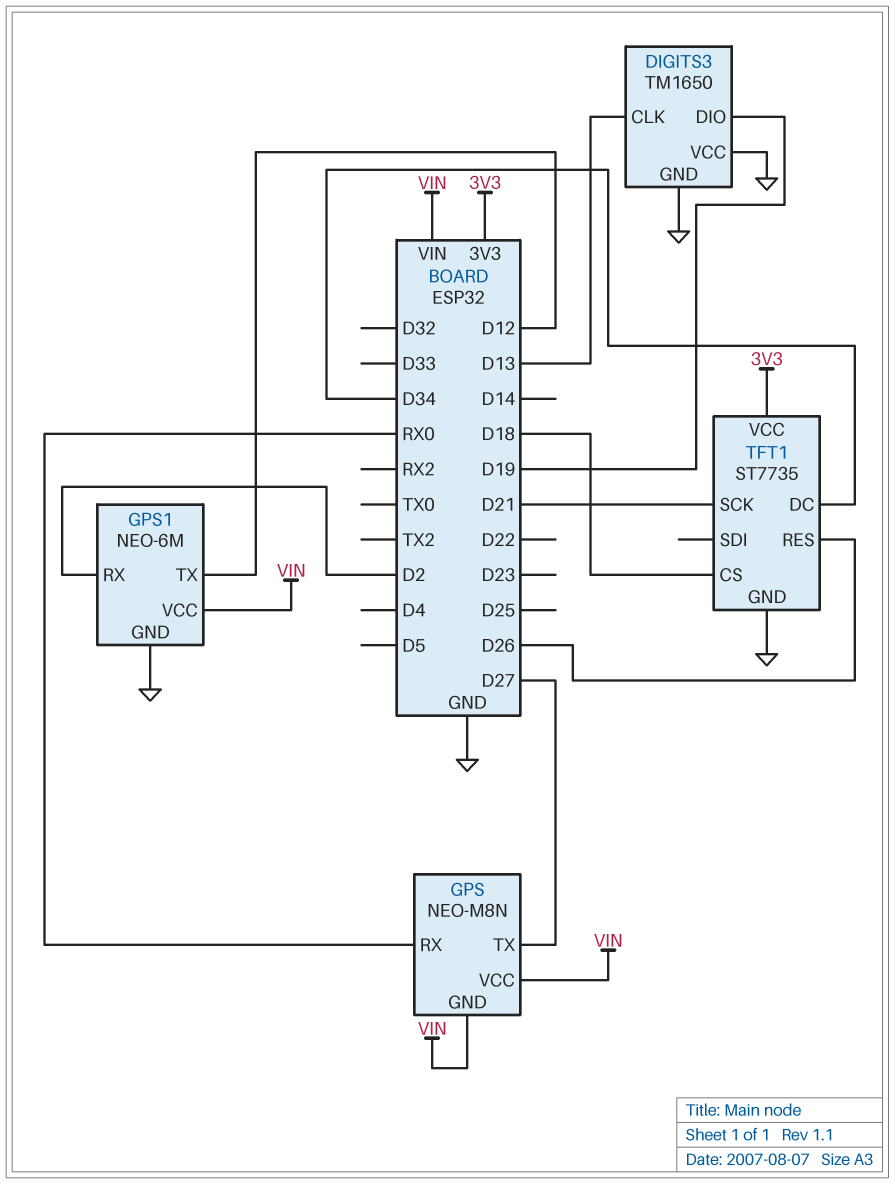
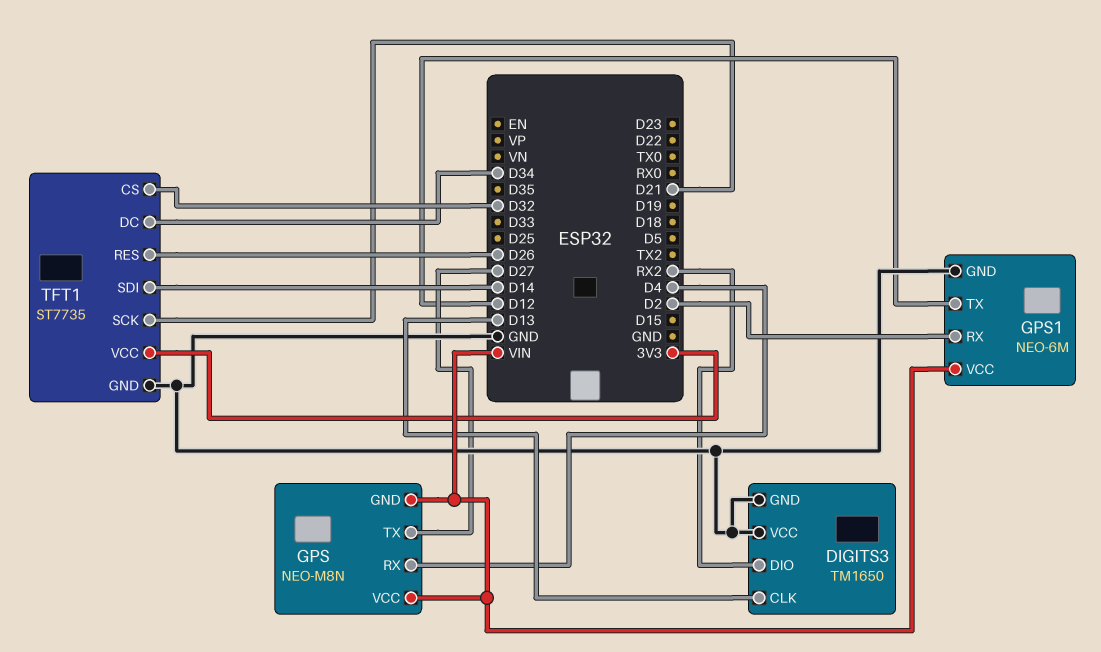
DIGITS3 pin DIO: D19 -> RX2
GPS pin RX: RX0 -> D4
TFT1 pin CS: D18 -> D32
TFT1 pin SDI: none -> D14

